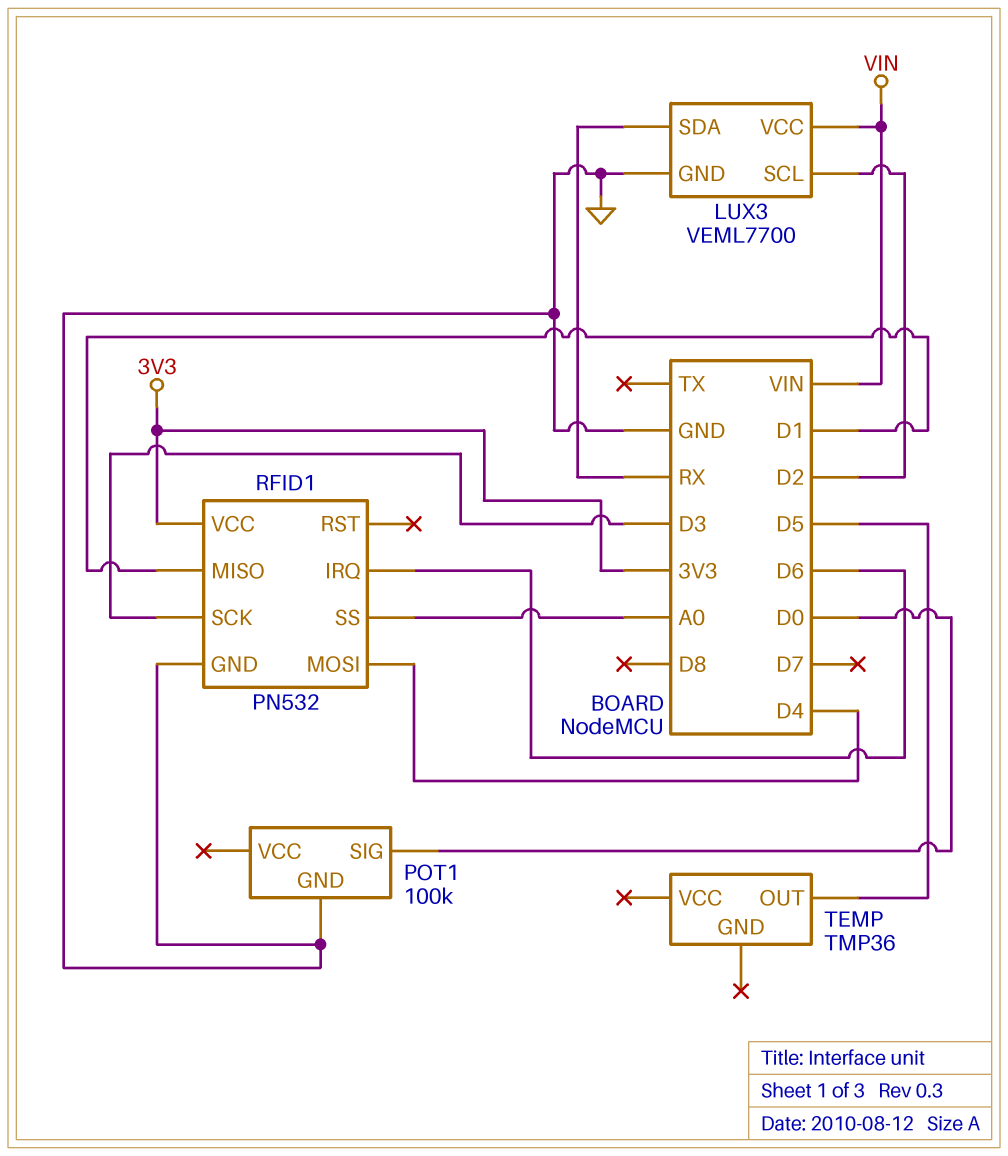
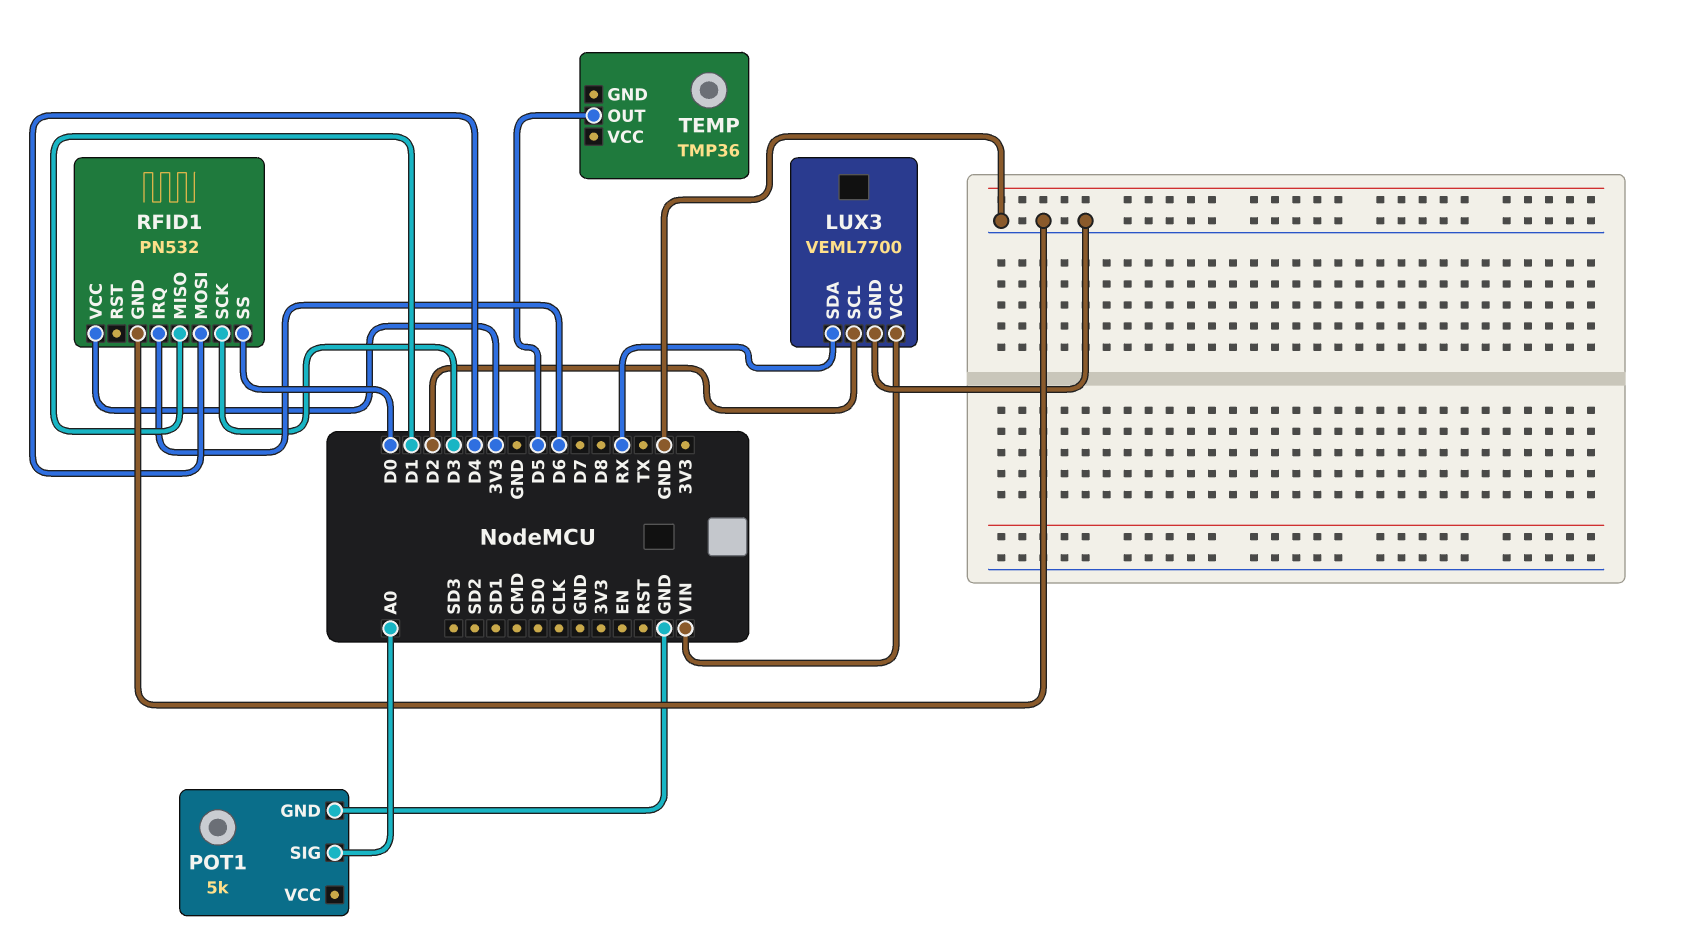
POT1: 100k -> 5k
POT1 pin SIG: D0 -> A0
RFID1 pin SS: A0 -> D0

